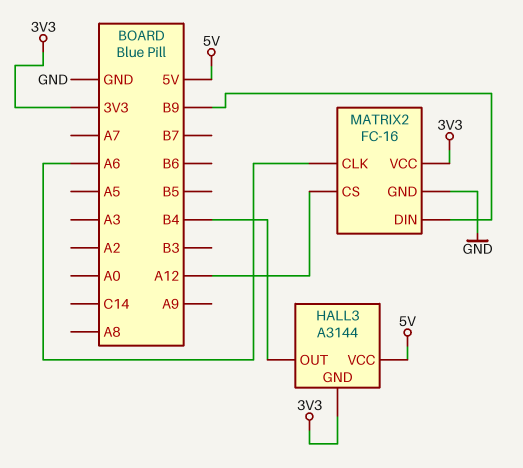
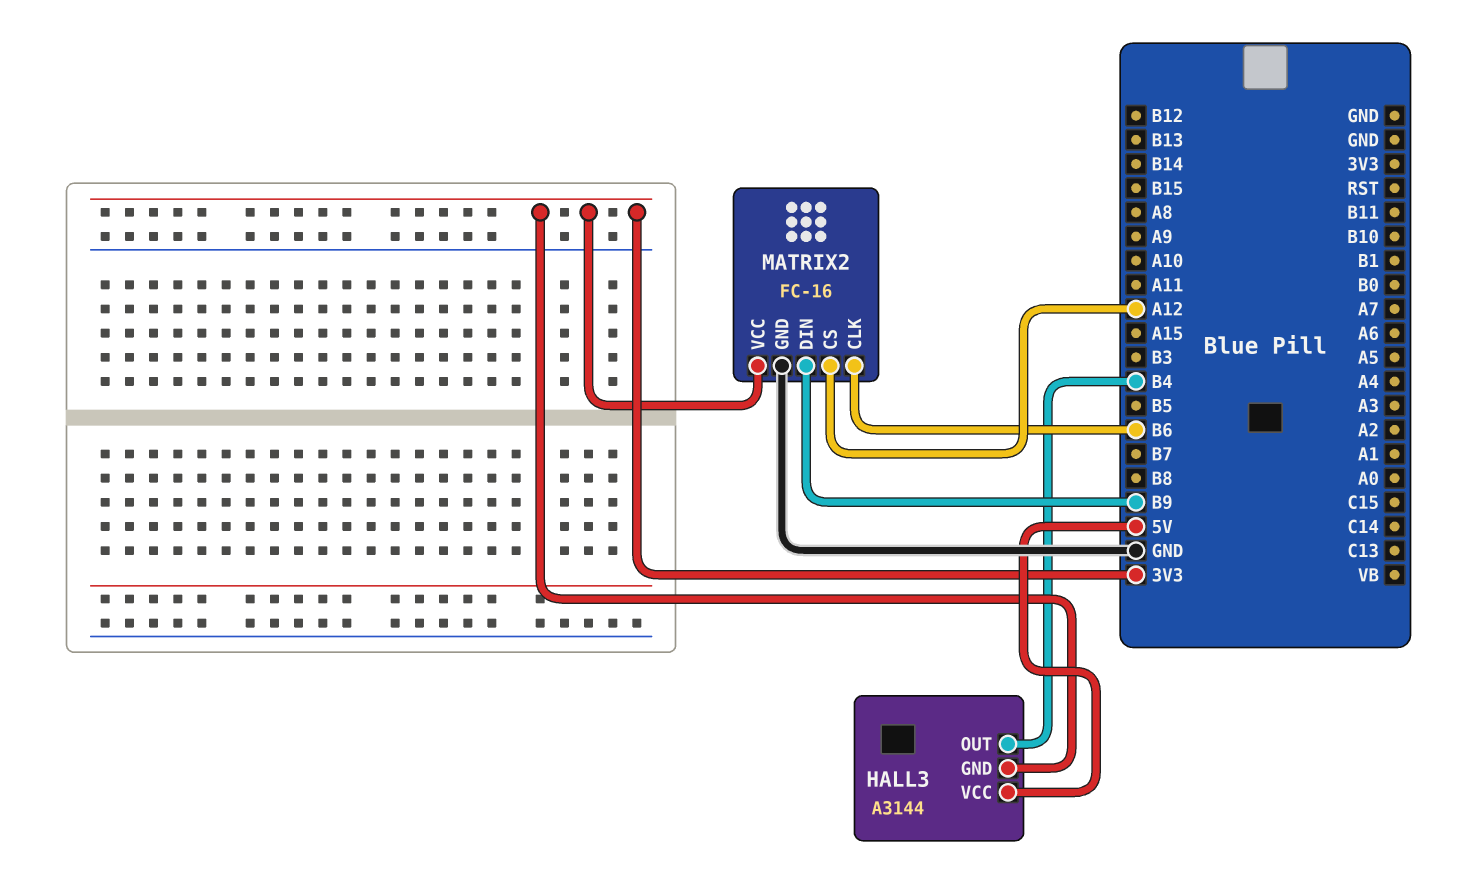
MATRIX2 pin CLK: A6 -> B6

